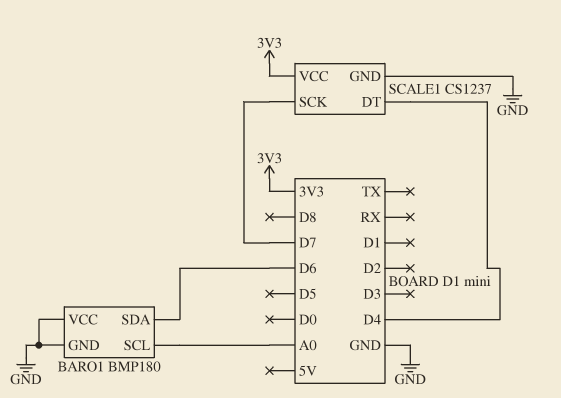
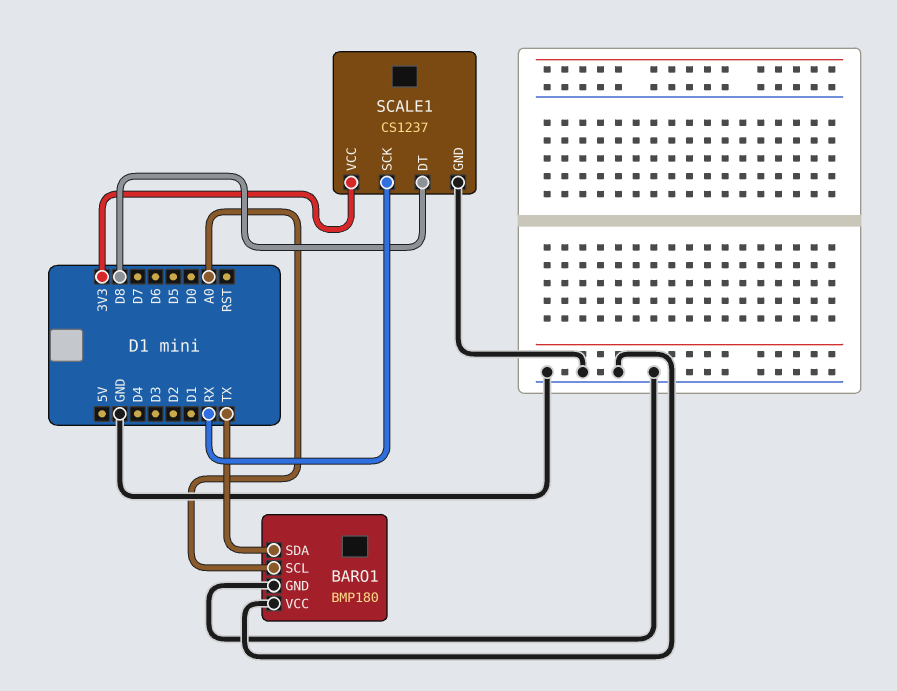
BARO1 pin SDA: D6 -> TX
SCALE1 pin DT: D4 -> D8
SCALE1 pin SCK: D7 -> RX

